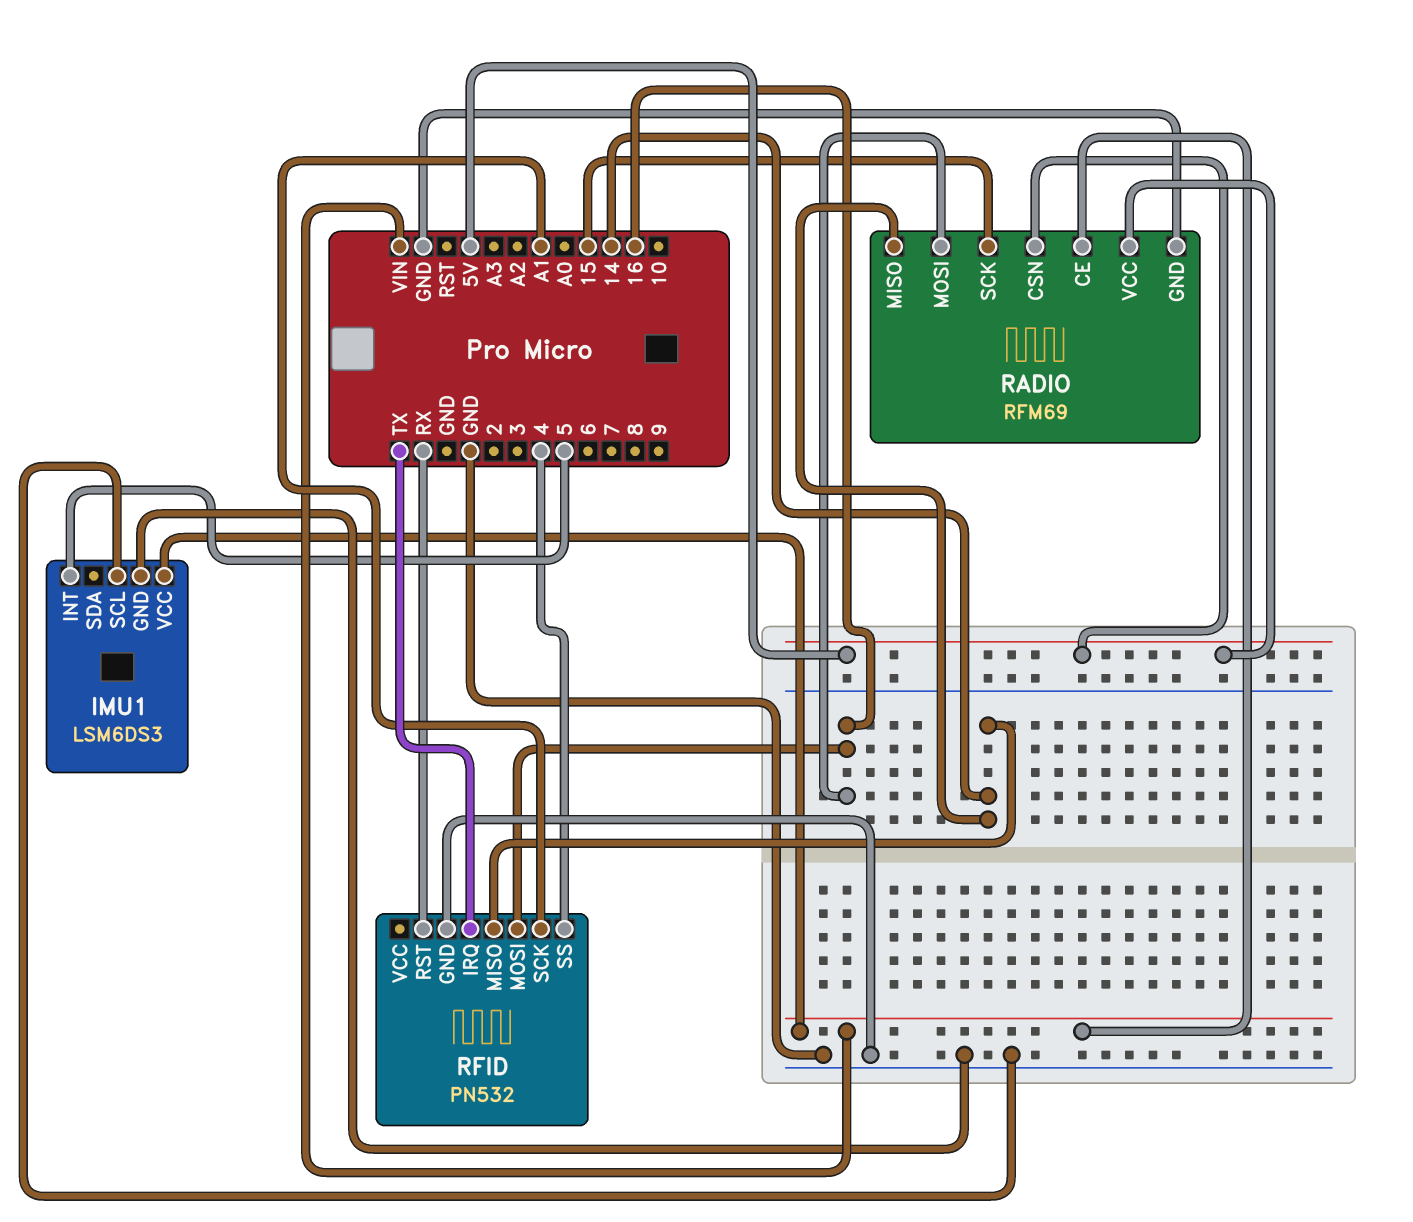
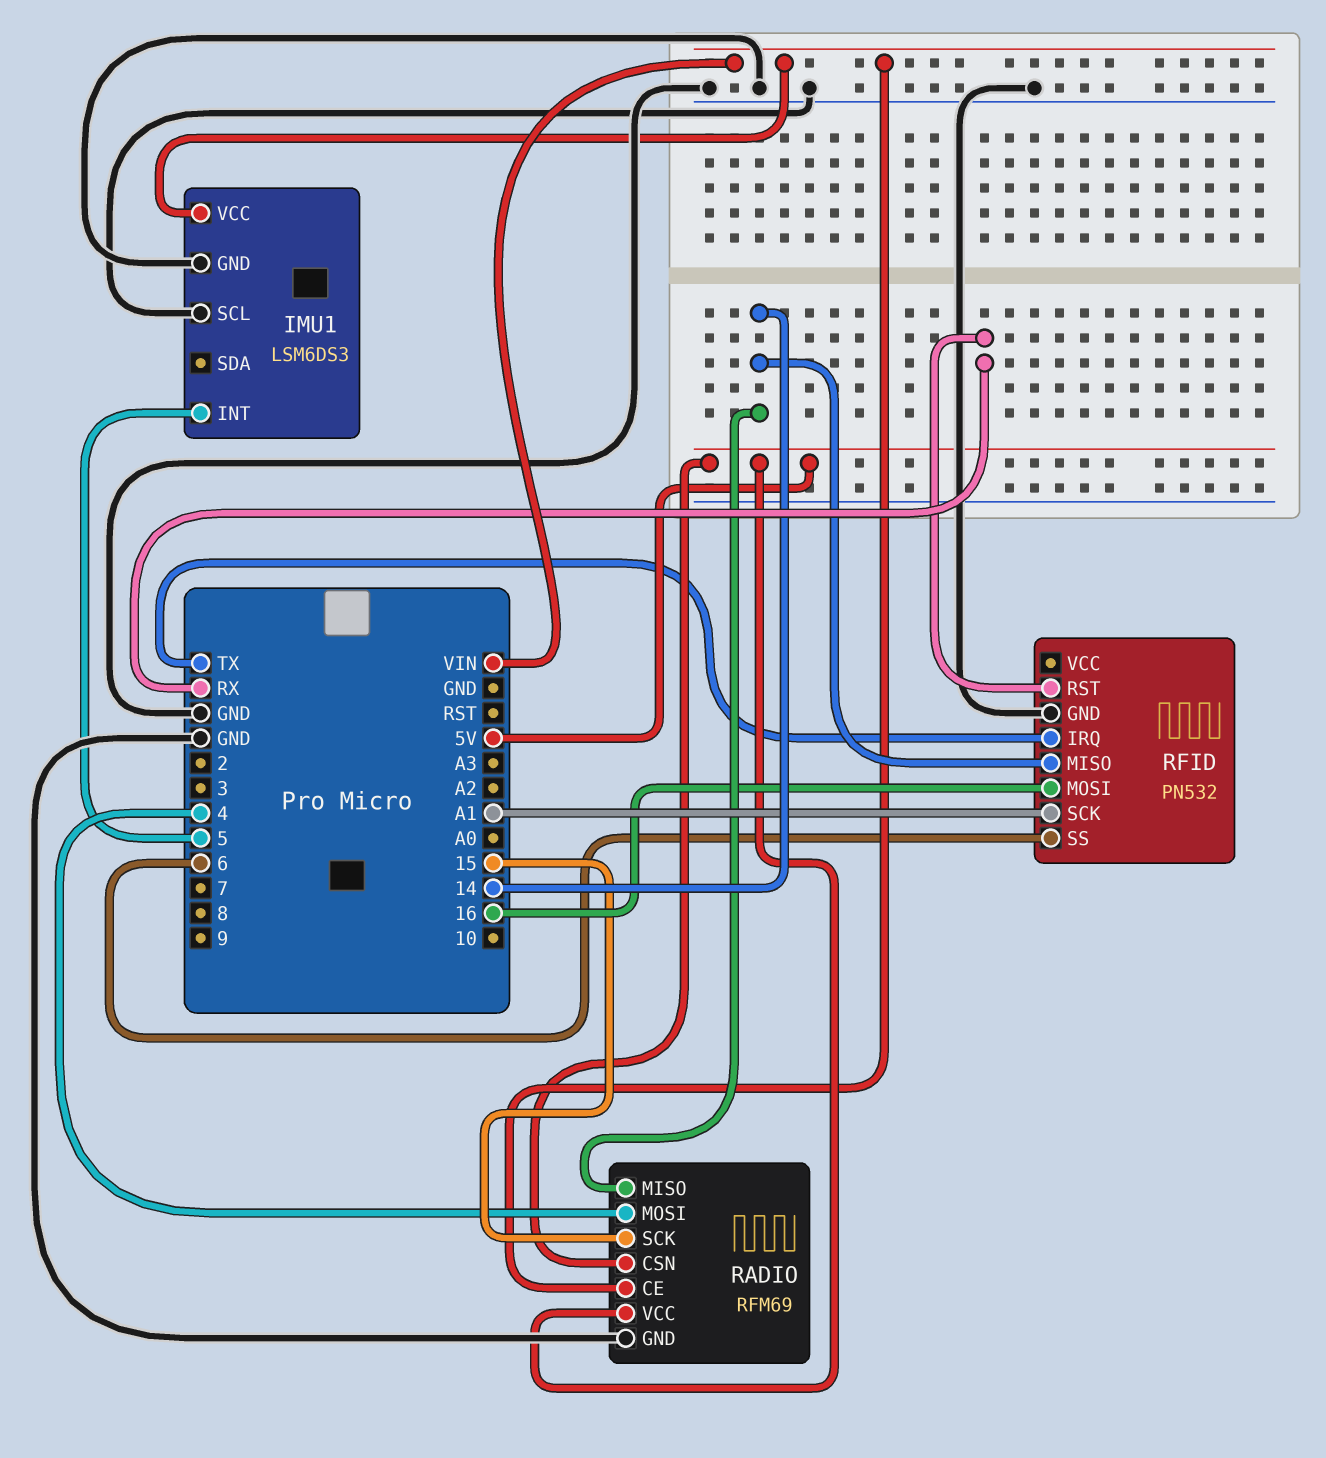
RADIO pin MOSI: 16 -> 4
RFID pin SS: 4 -> 6

